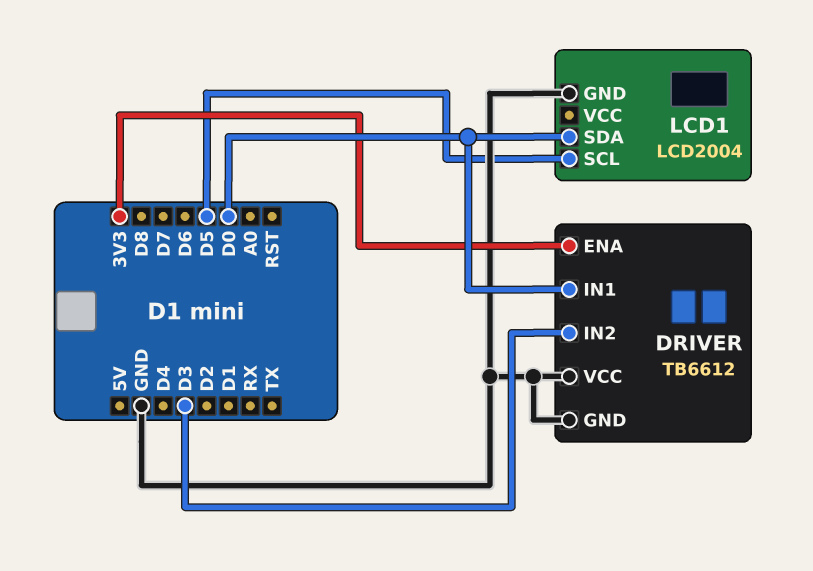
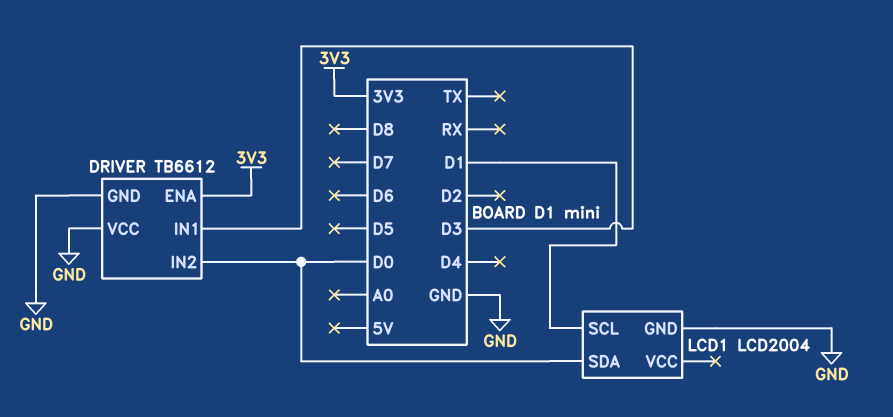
DRIVER pin IN1: D0 -> D3
DRIVER pin IN2: D3 -> D0
LCD1 pin SCL: D5 -> D1

